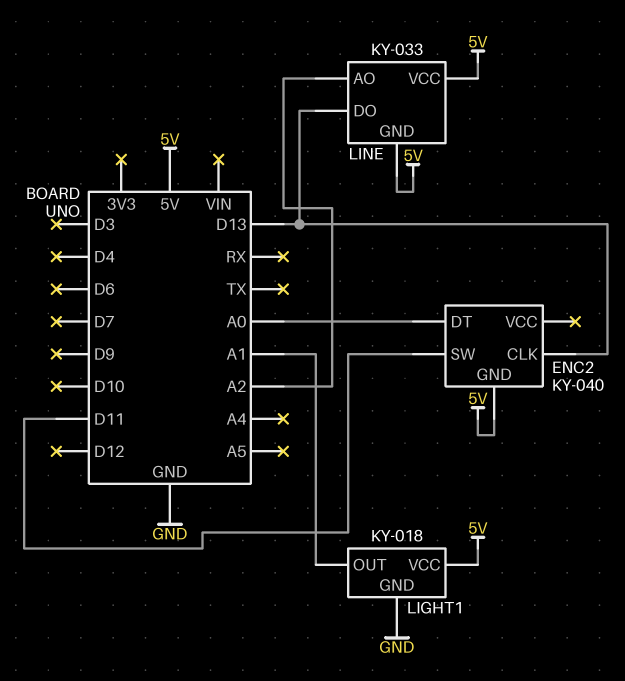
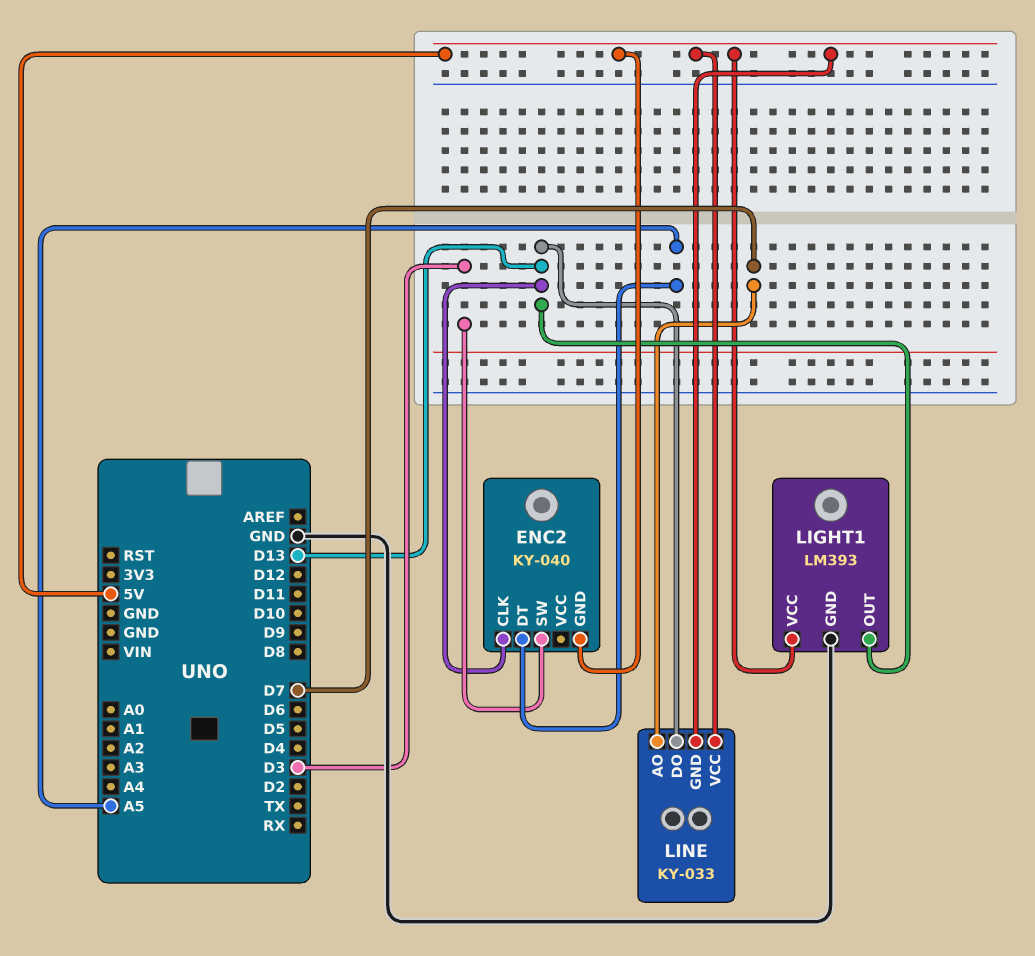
ENC2 pin DT: A0 -> A5
ENC2 pin SW: D11 -> D3
LIGHT1: KY-018 -> LM393
LIGHT1 pin OUT: A1 -> D13
LINE pin AO: A2 -> D7

